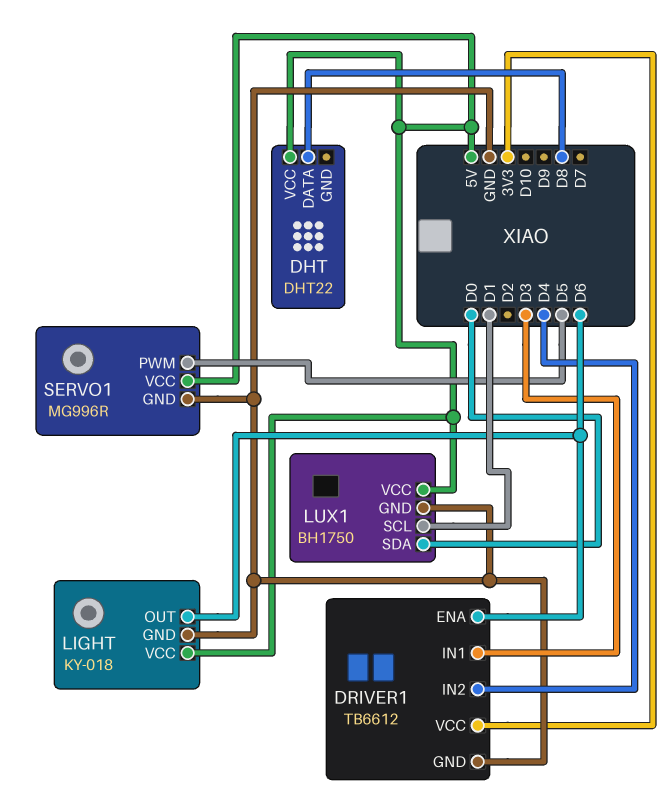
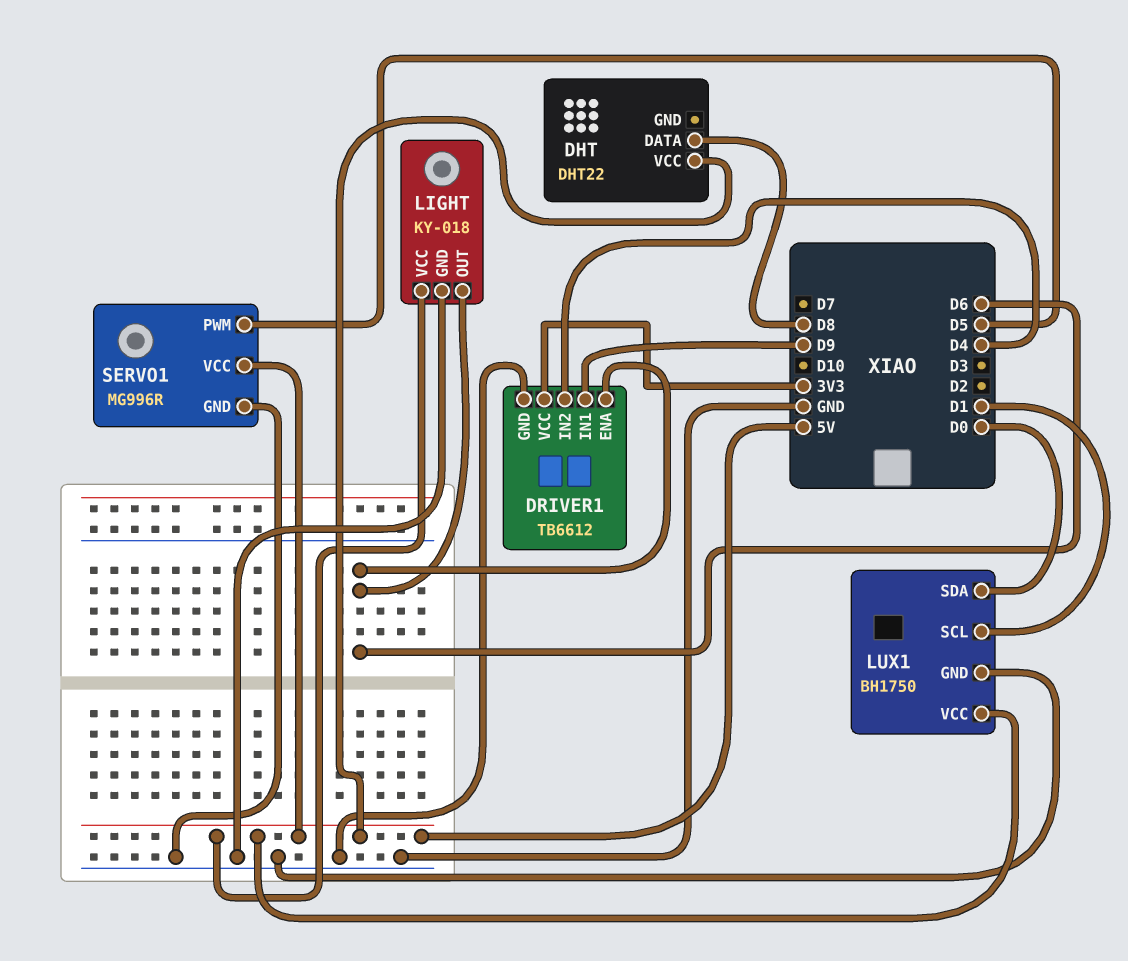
DRIVER1 pin IN1: D3 -> D9

